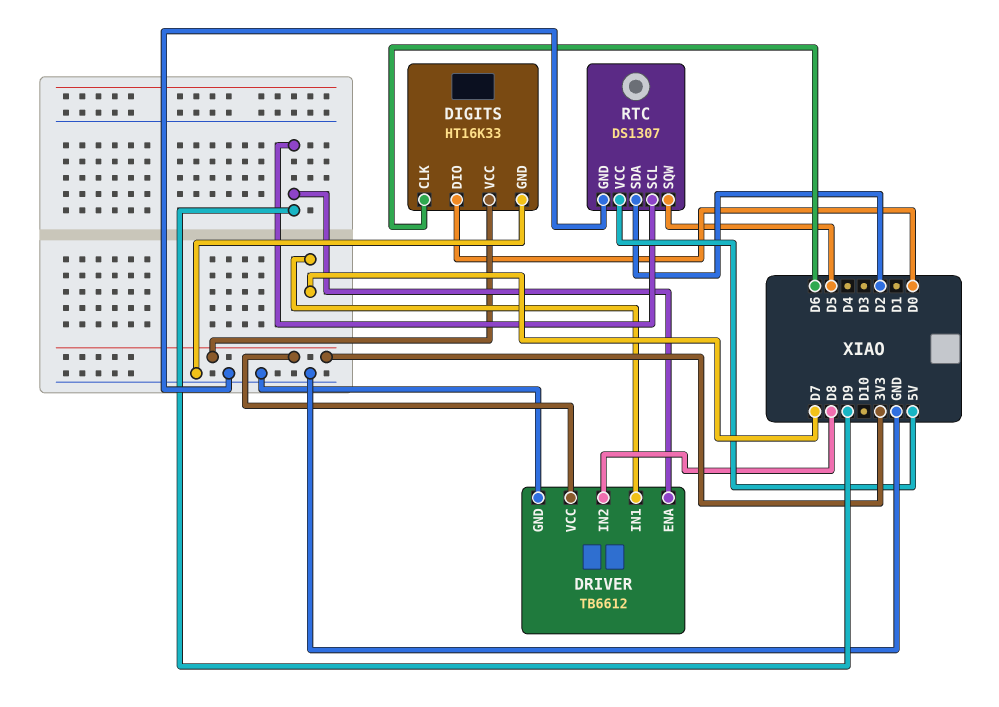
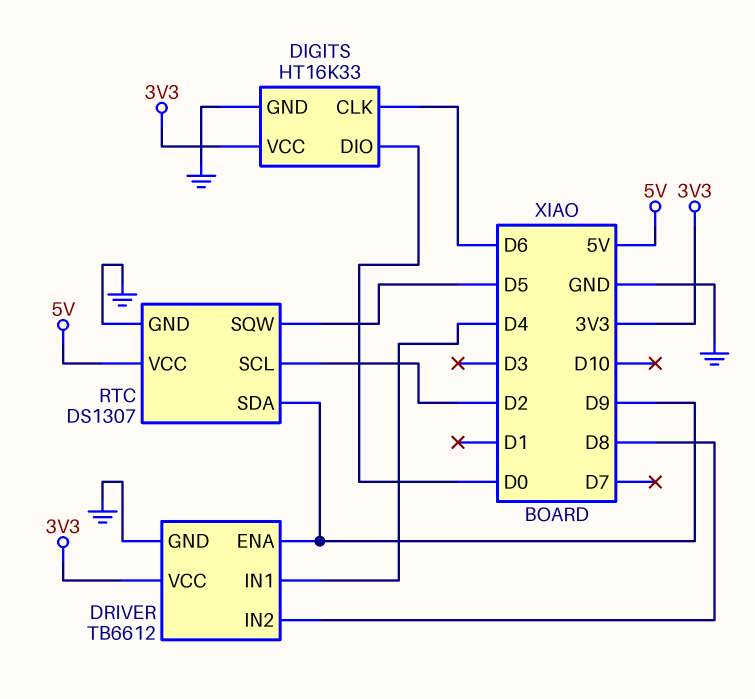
DRIVER pin IN1: D7 -> D4
RTC pin SCL: D9 -> D2
RTC pin SDA: D2 -> D9

